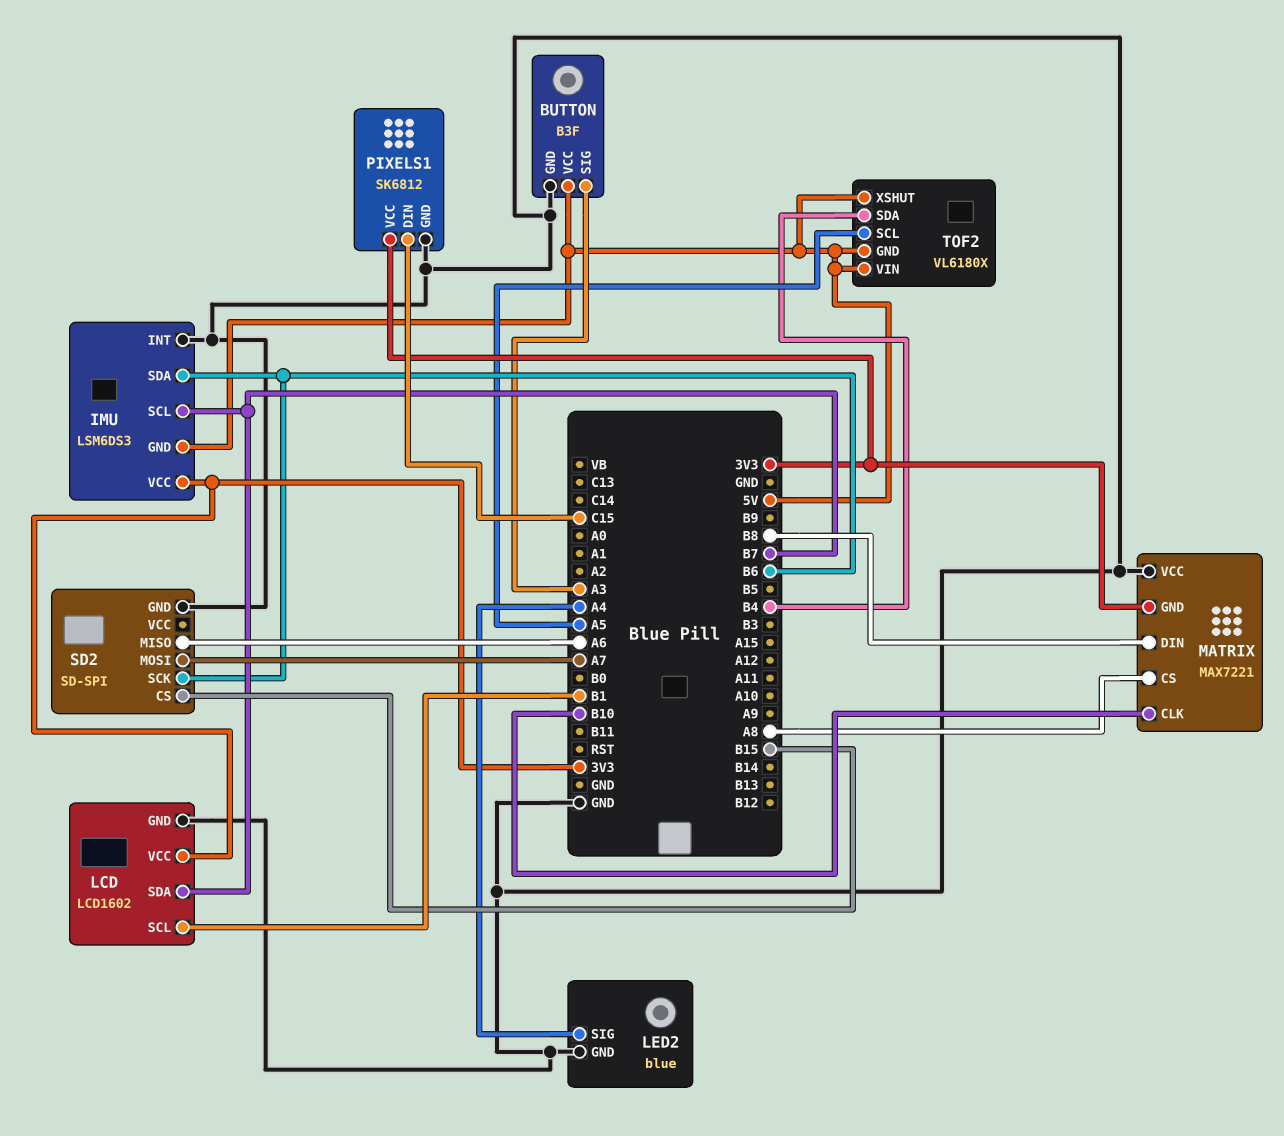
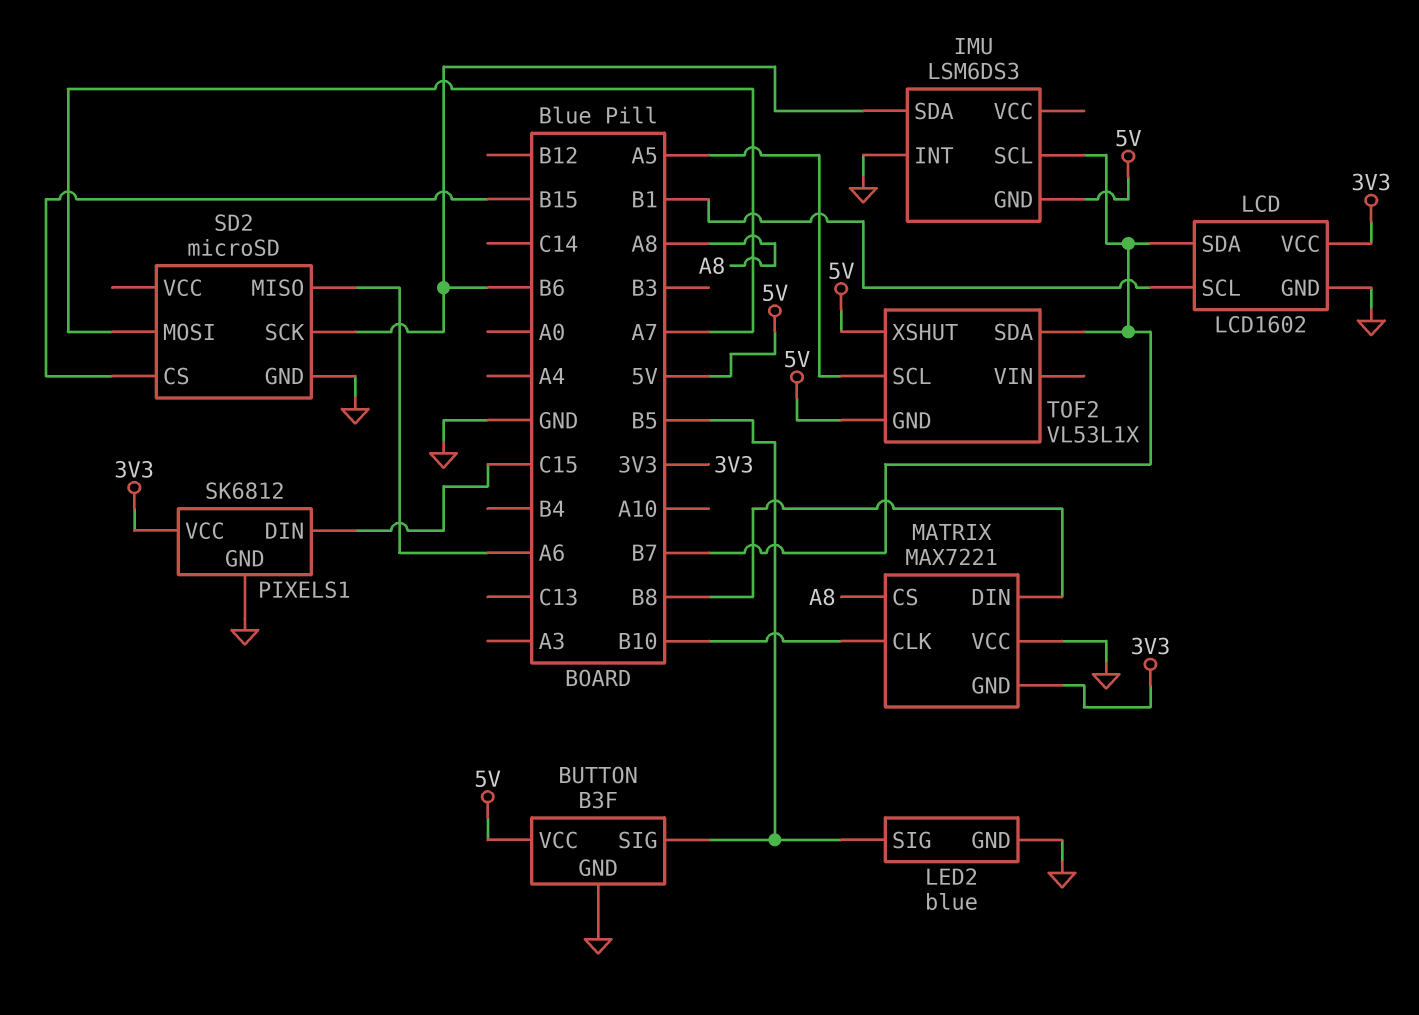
BUTTON pin SIG: A3 -> B5
IMU pin VCC: 3V3 -> none
LED2 pin SIG: A4 -> B5
SD2: SD-SPI -> microSD
TOF2: VL6180X -> VL53L1X
TOF2 pin SDA: B4 -> B7
TOF2 pin VIN: 5V -> none

